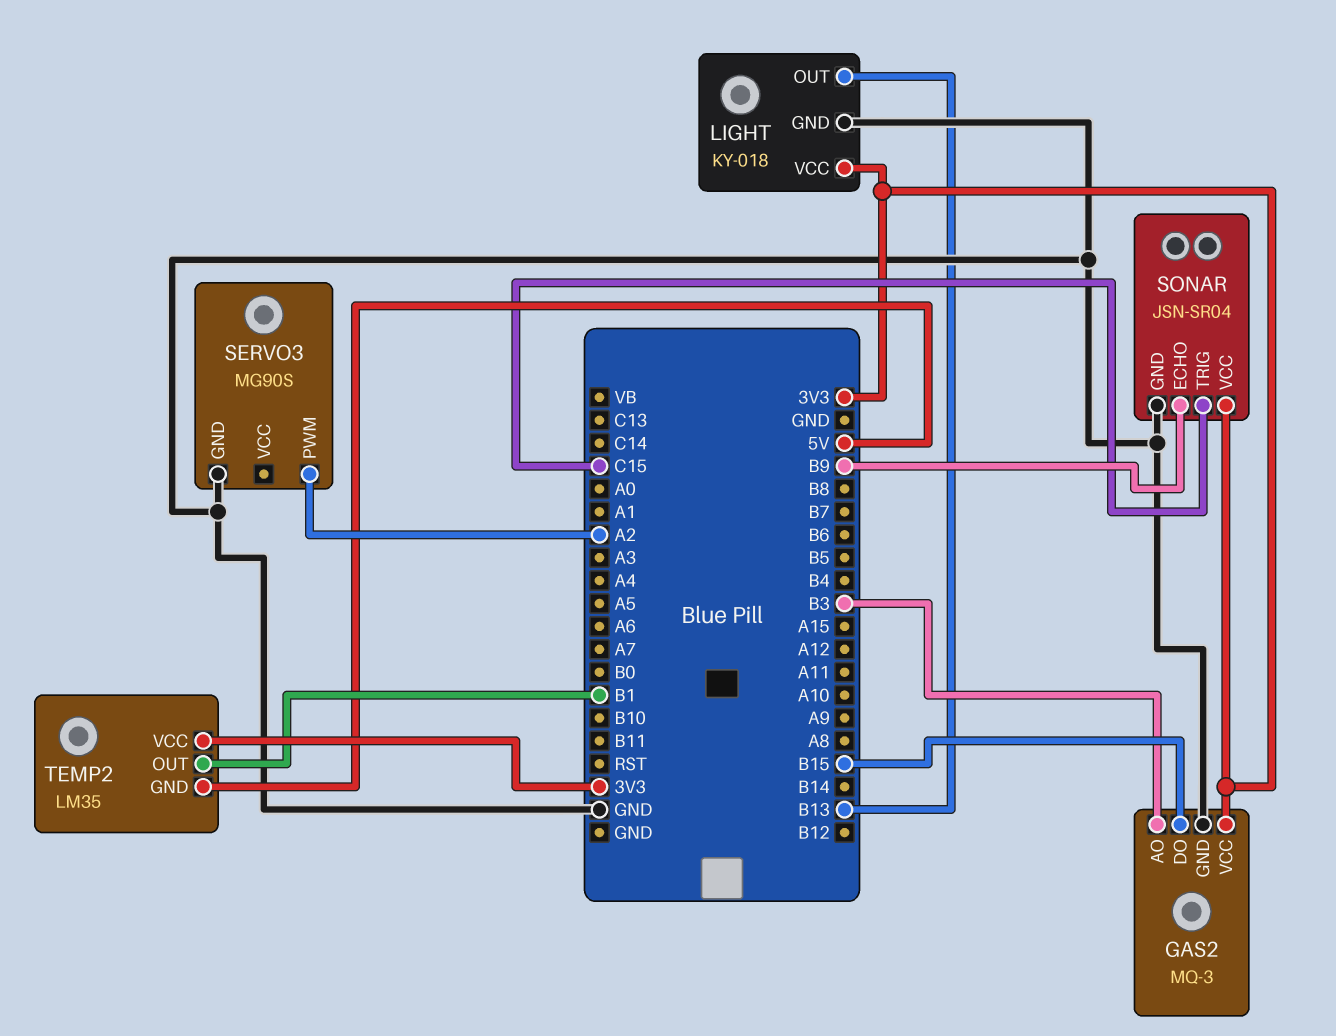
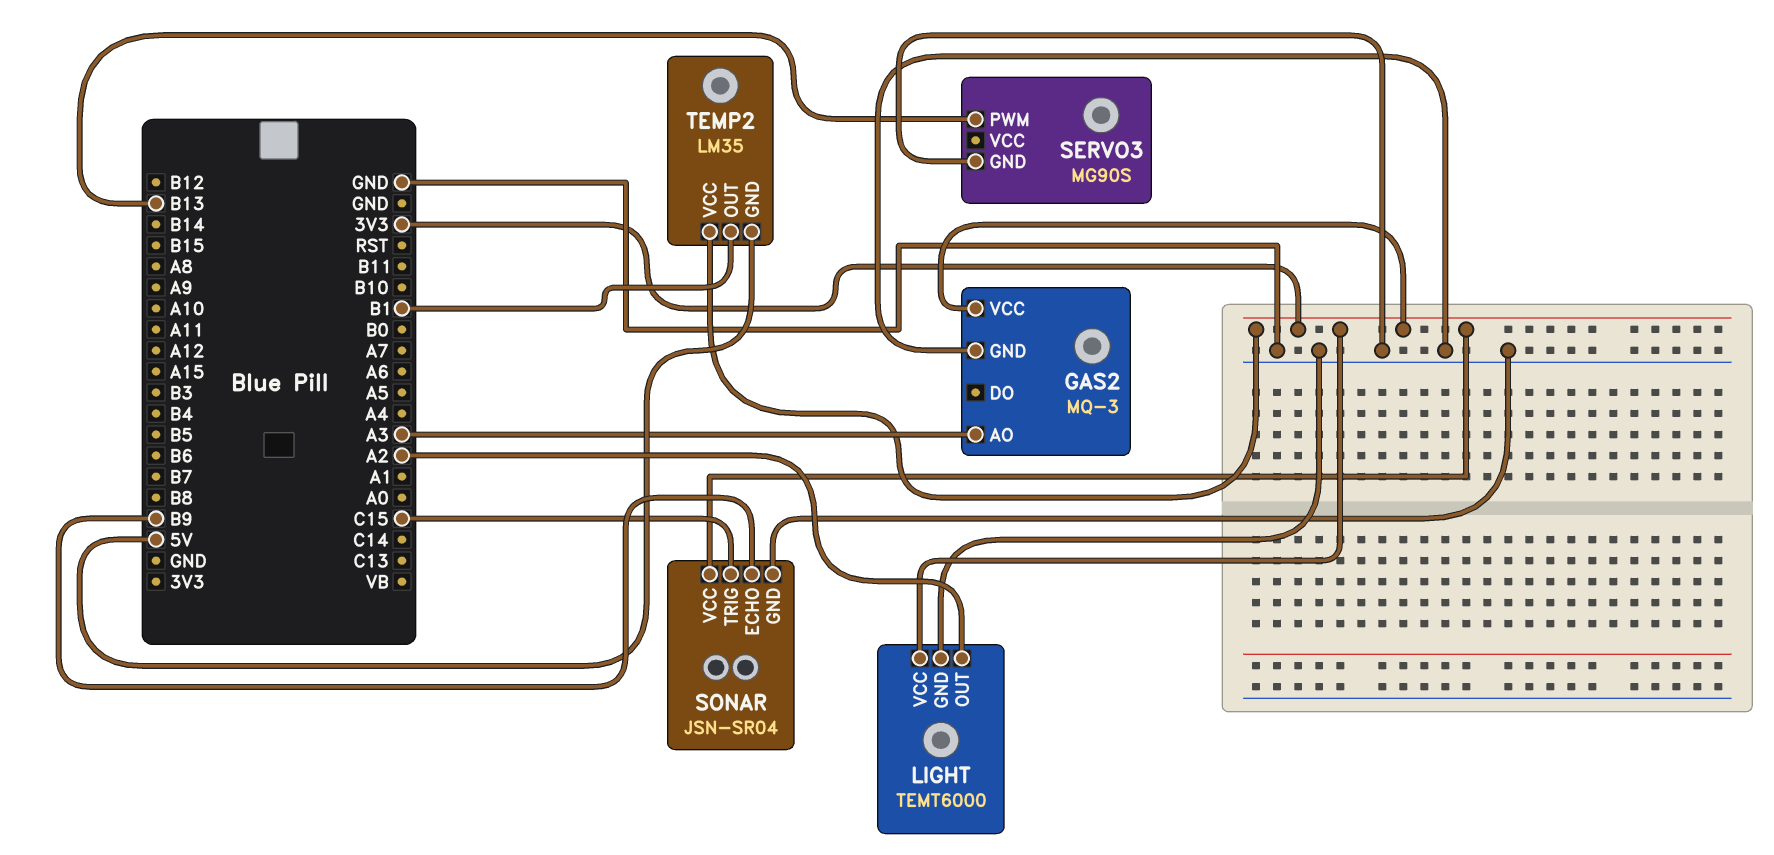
GAS2 pin AO: B3 -> A3
GAS2 pin DO: B15 -> none
LIGHT: KY-018 -> TEMT6000
LIGHT pin OUT: B13 -> A2
SERVO3 pin PWM: A2 -> B13

